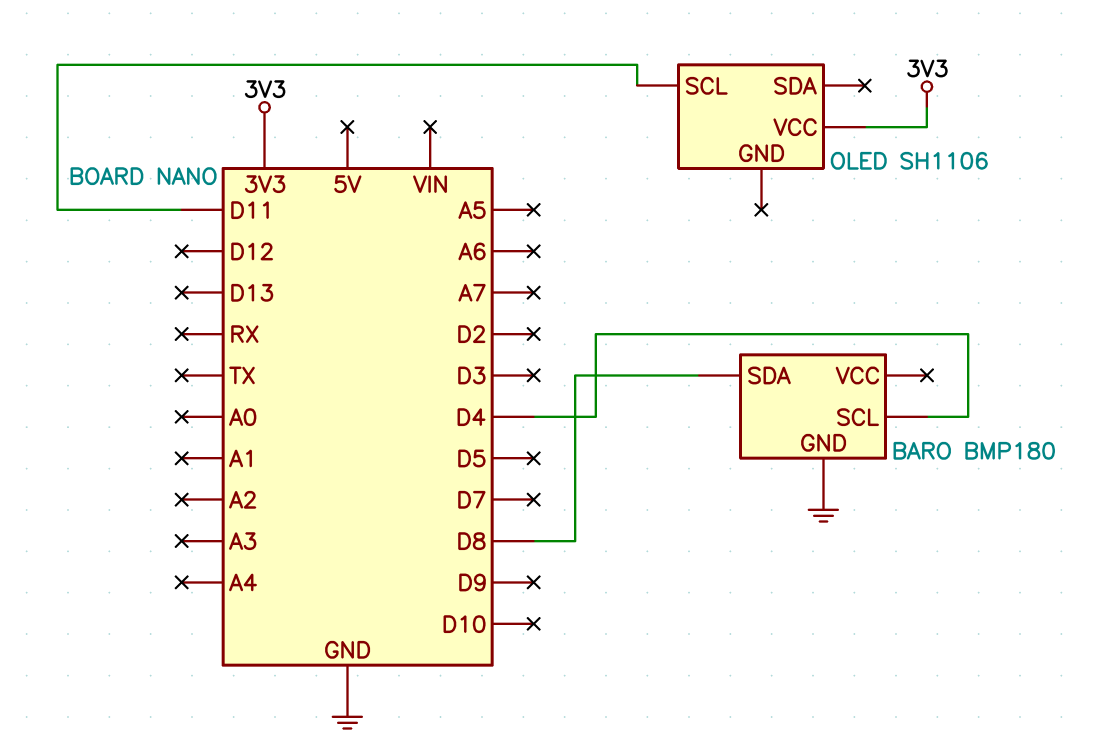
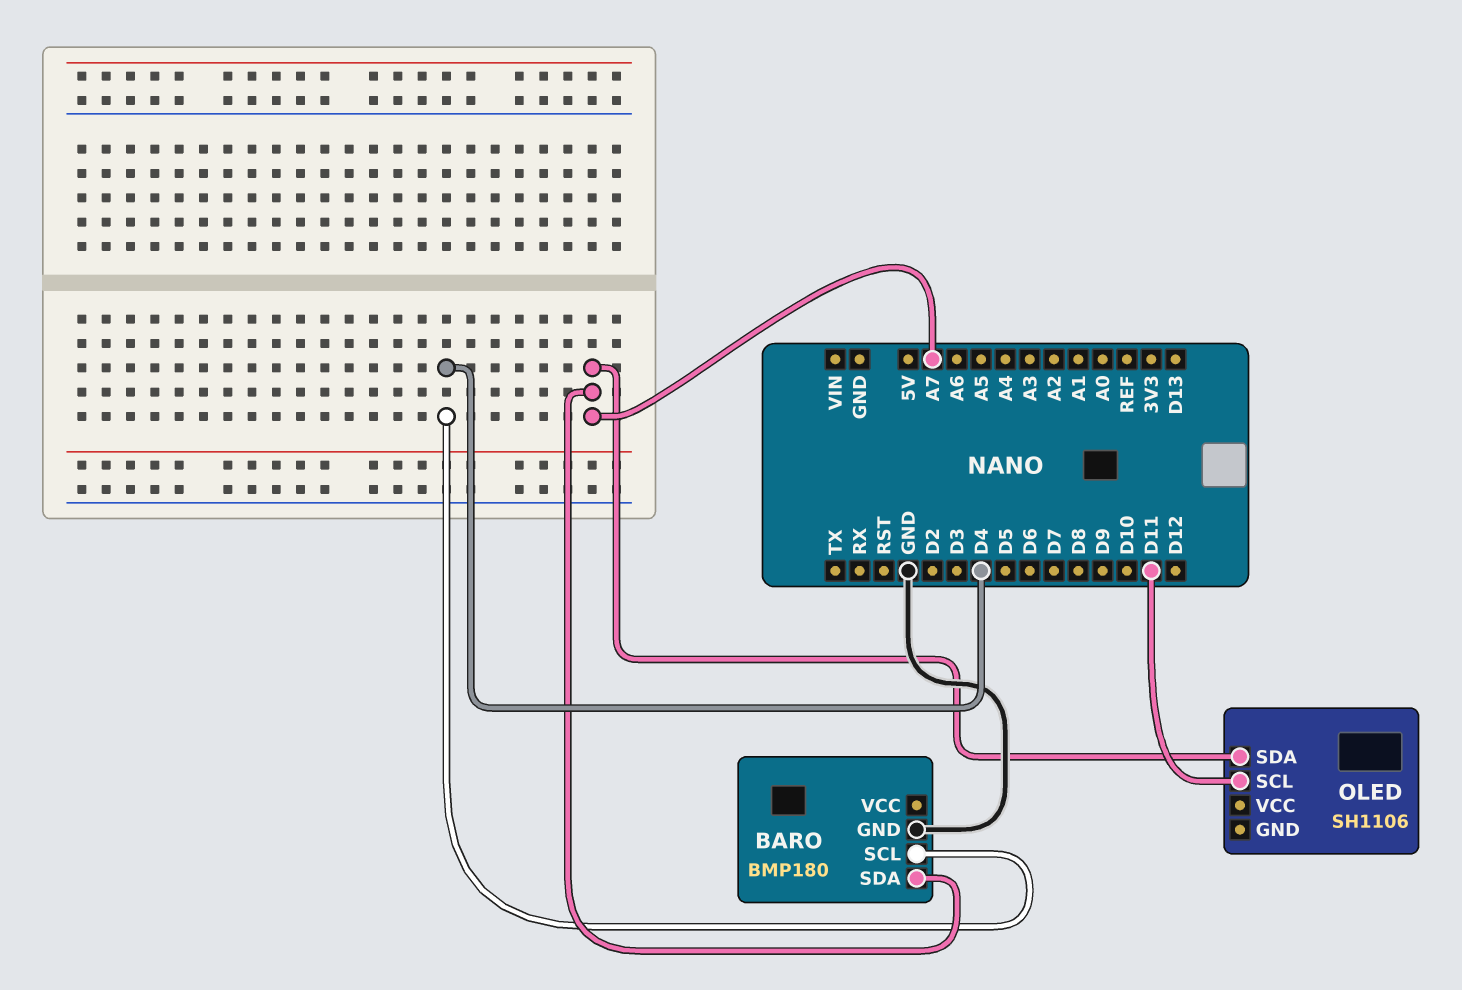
BARO pin SDA: D8 -> A7
OLED pin SDA: none -> A7
OLED pin VCC: 3V3 -> none

